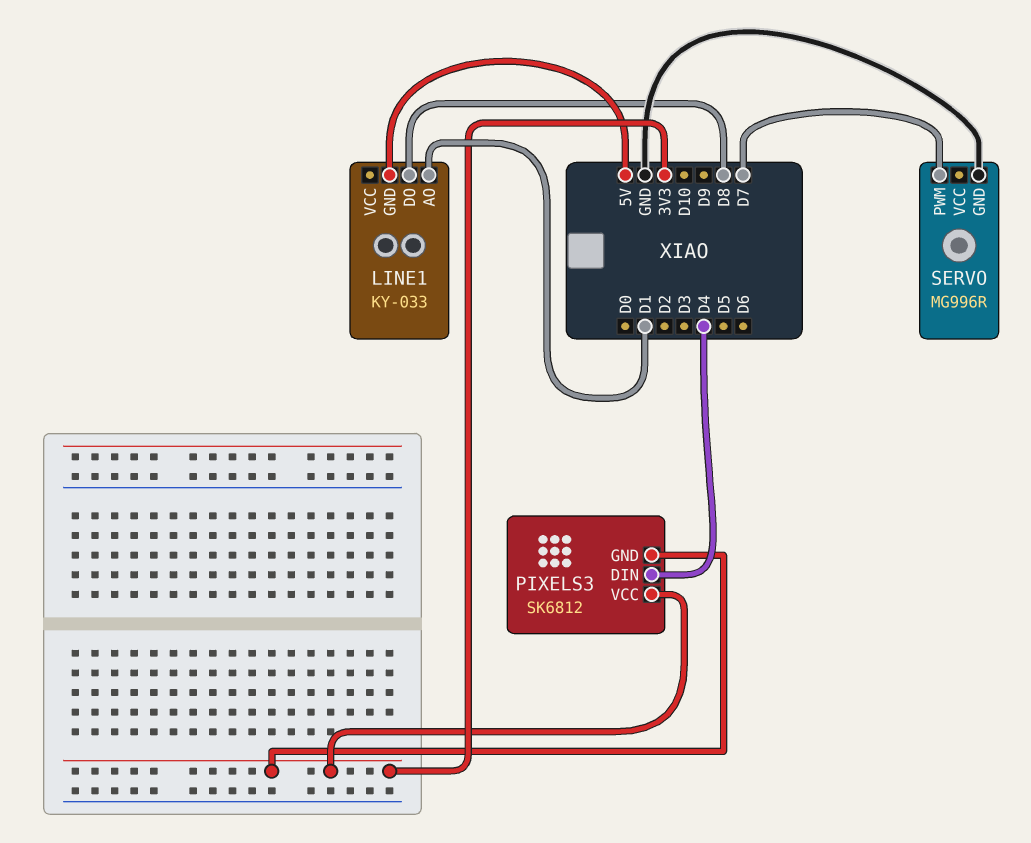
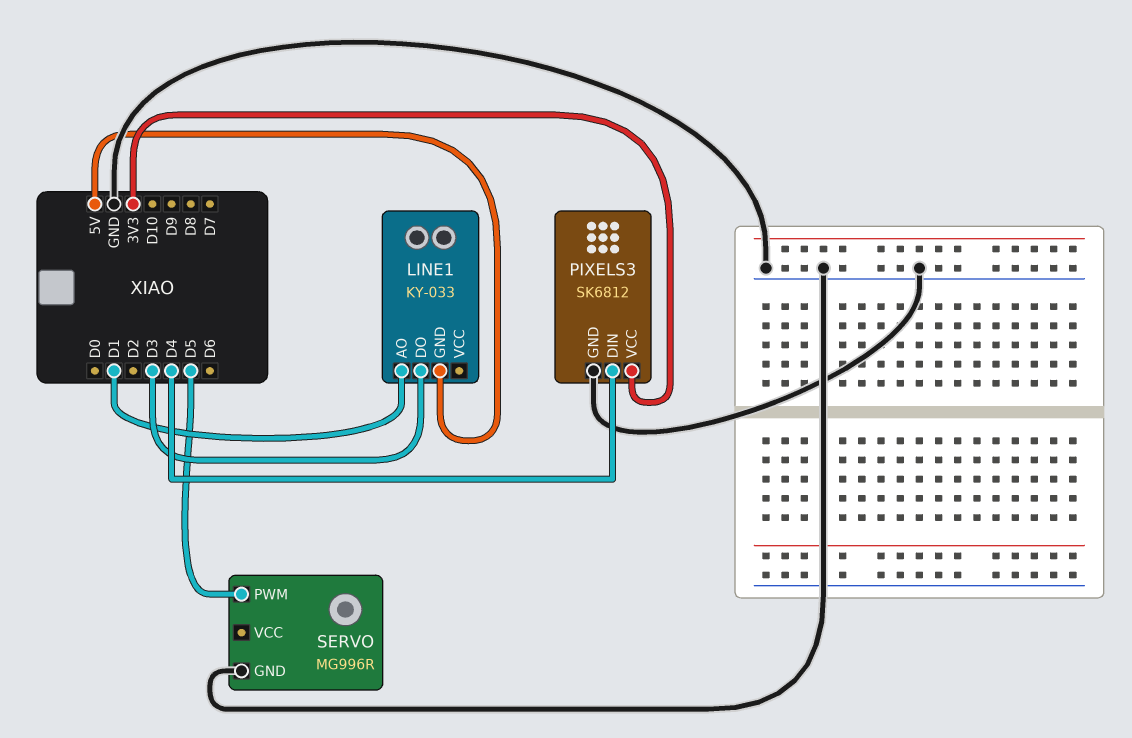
LINE1 pin DO: D8 -> D3
PIXELS3 pin GND: 3V3 -> GND
SERVO pin PWM: D7 -> D5

